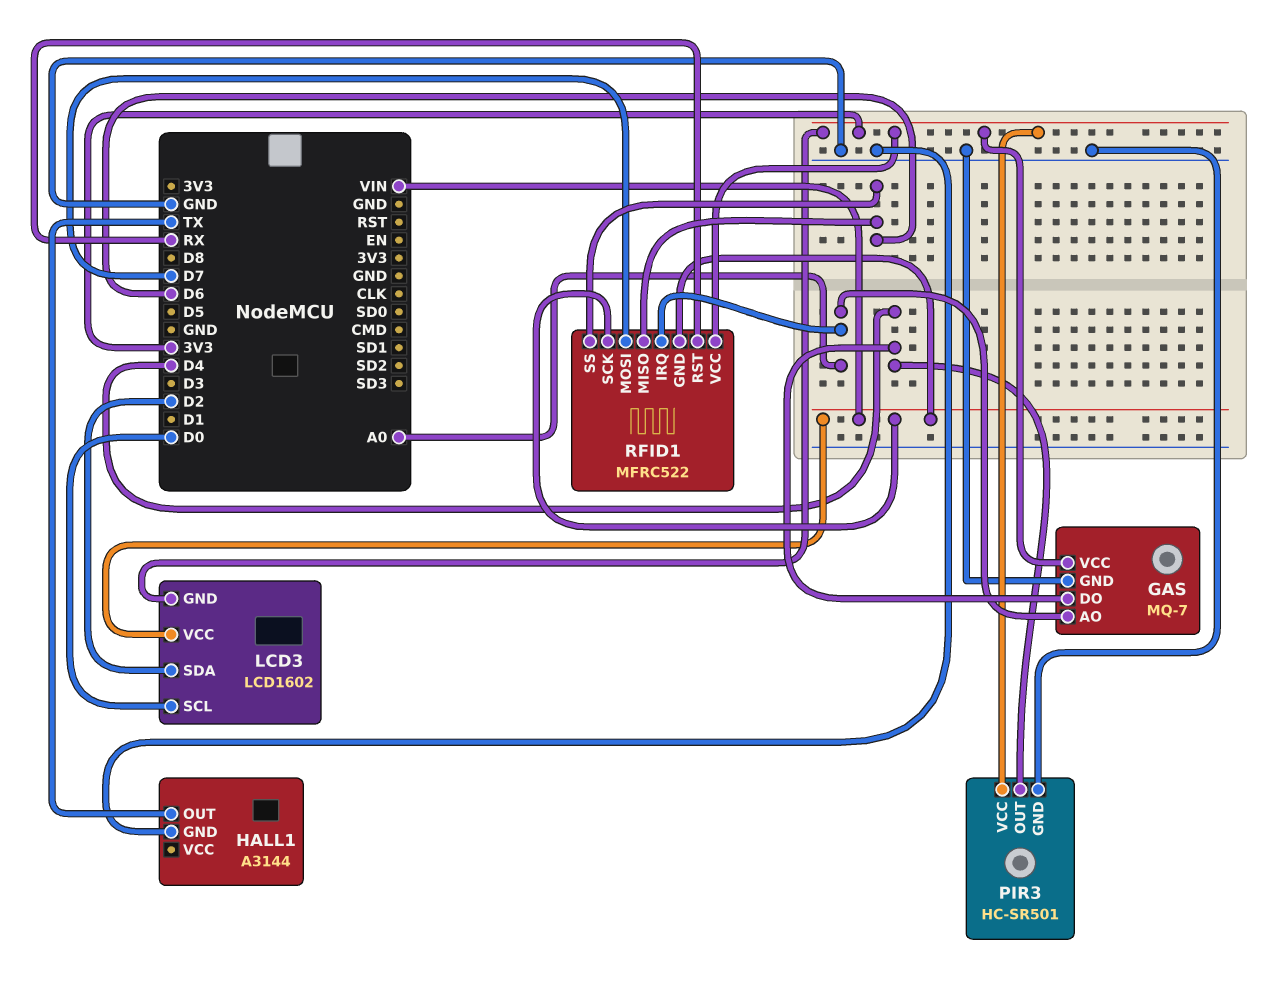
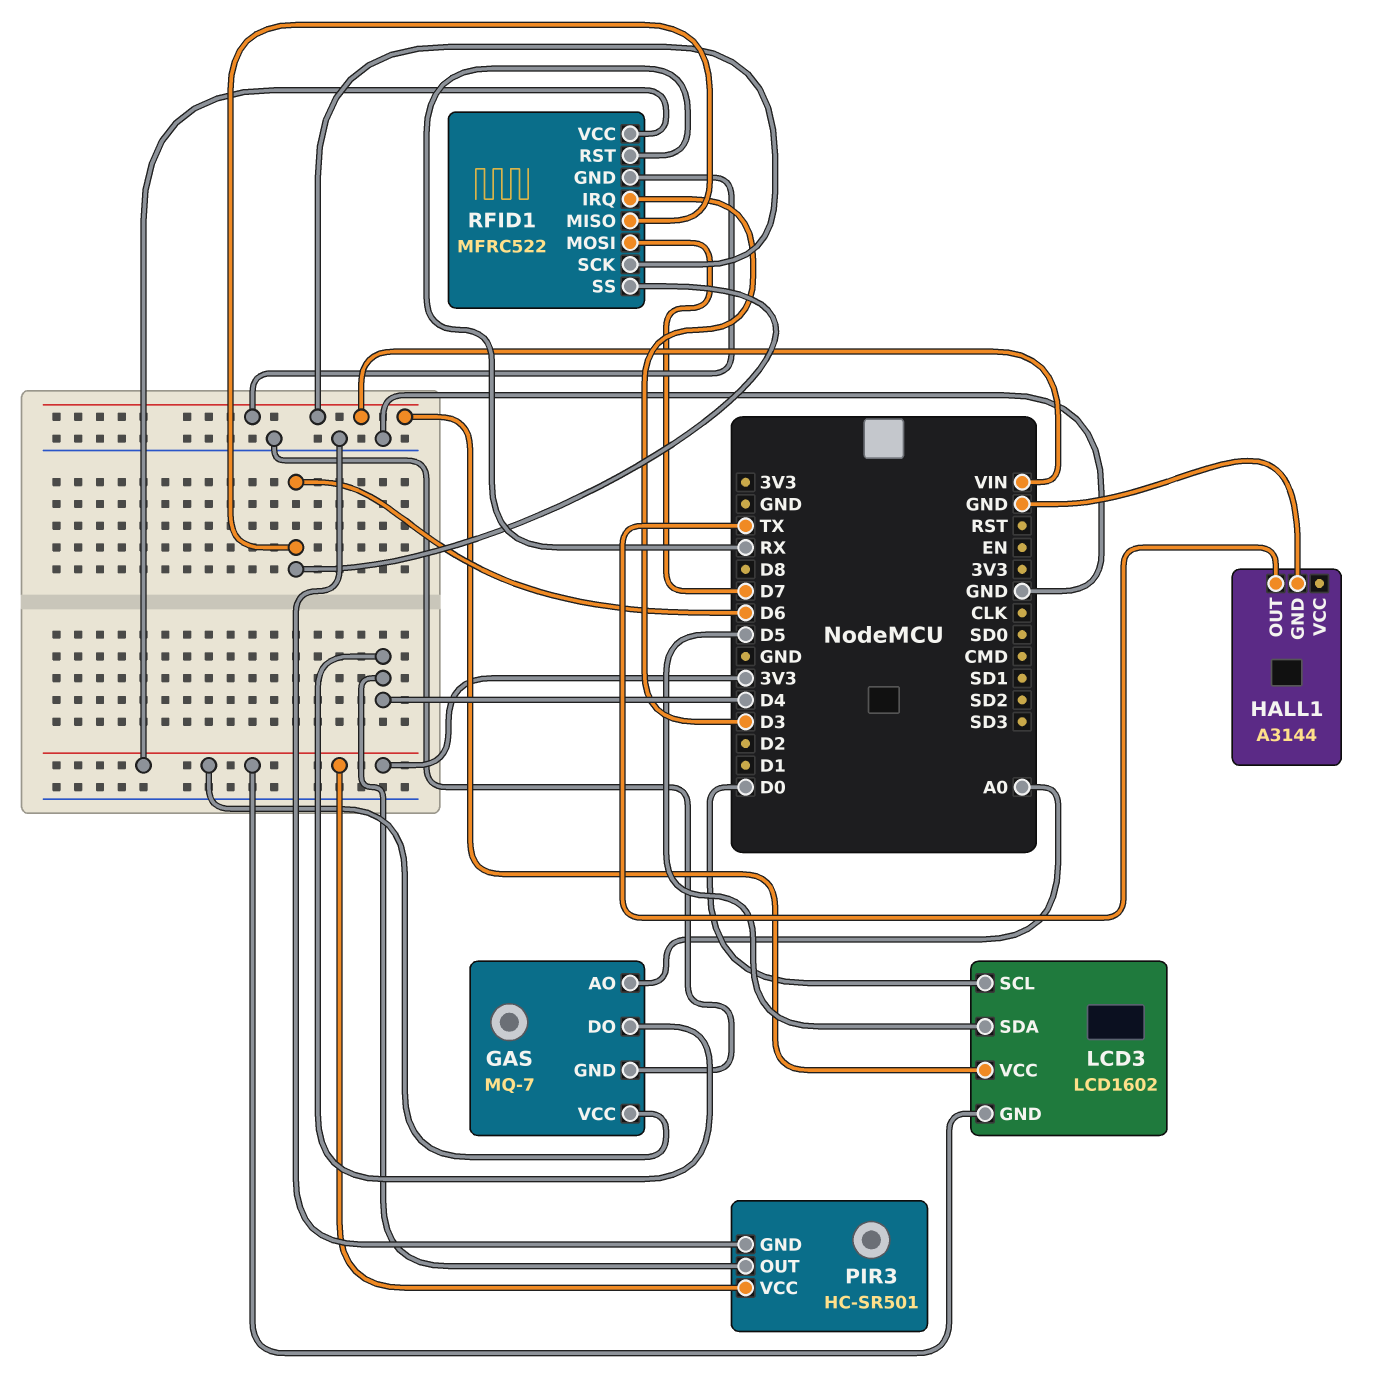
LCD3 pin SDA: D2 -> D5
RFID1 pin IRQ: A0 -> D3

